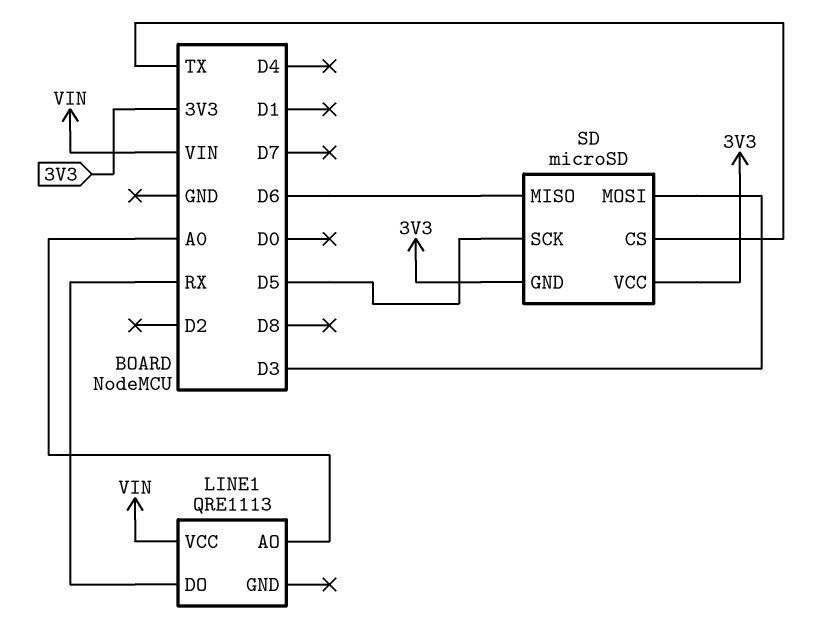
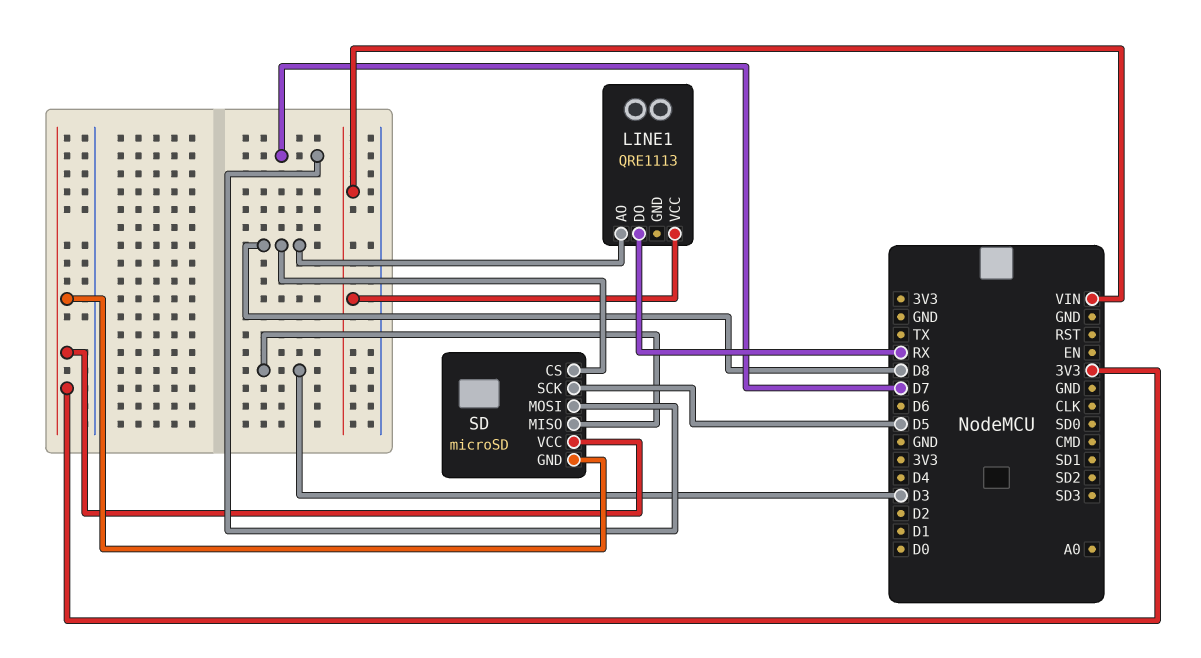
LINE1 pin AO: A0 -> D8
SD pin CS: TX -> D8
SD pin MISO: D6 -> D3
SD pin MOSI: D3 -> D7

